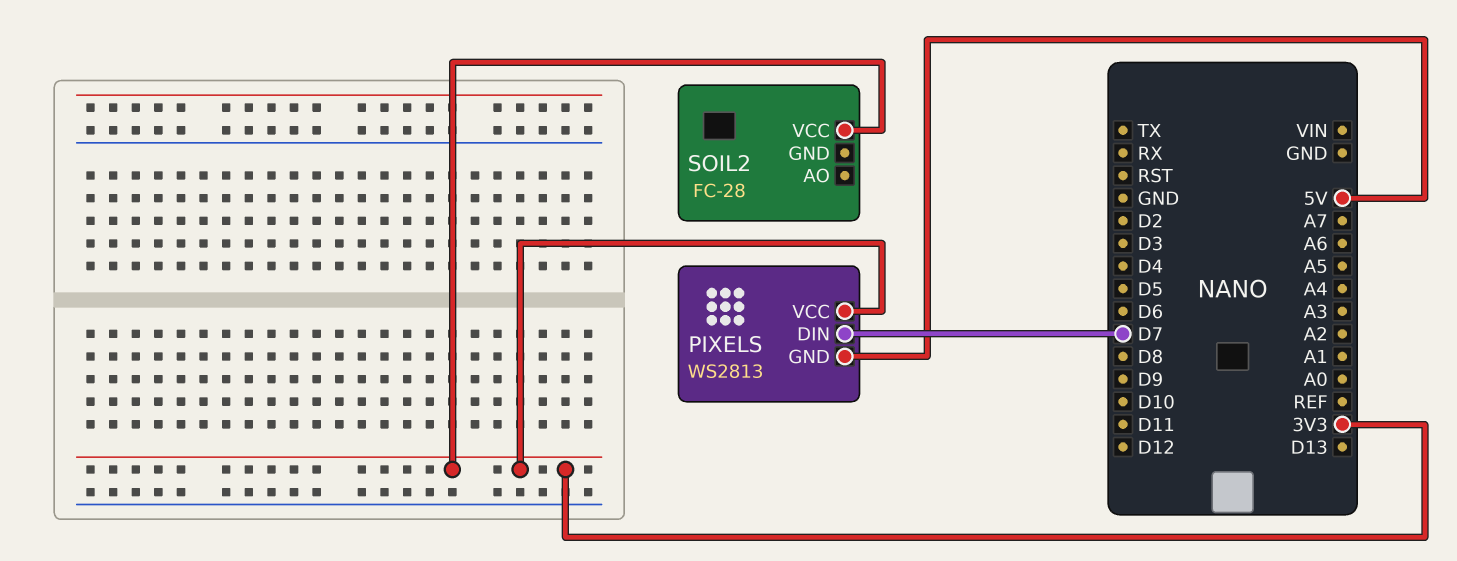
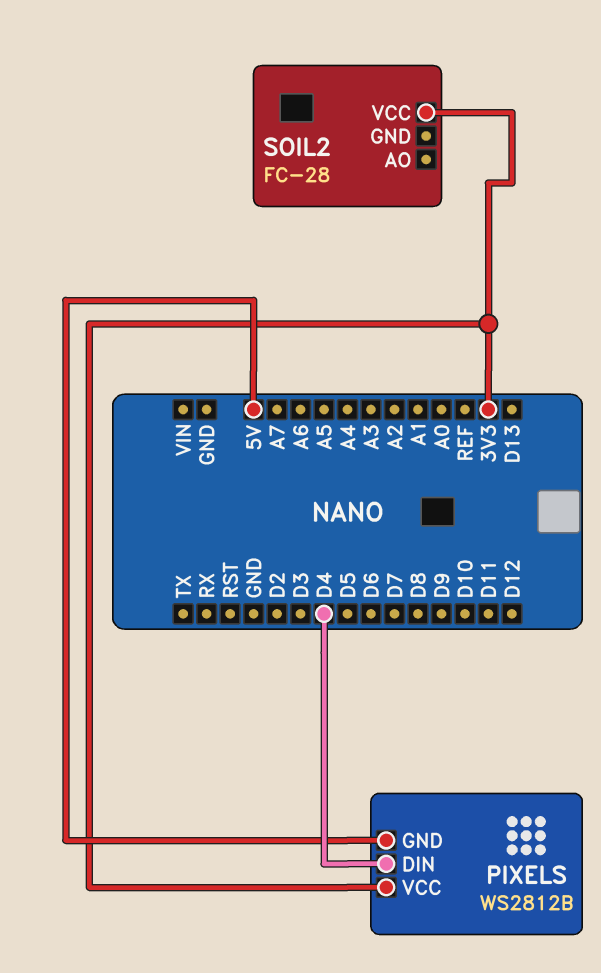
PIXELS: WS2813 -> WS2812B
PIXELS pin DIN: D7 -> D4

